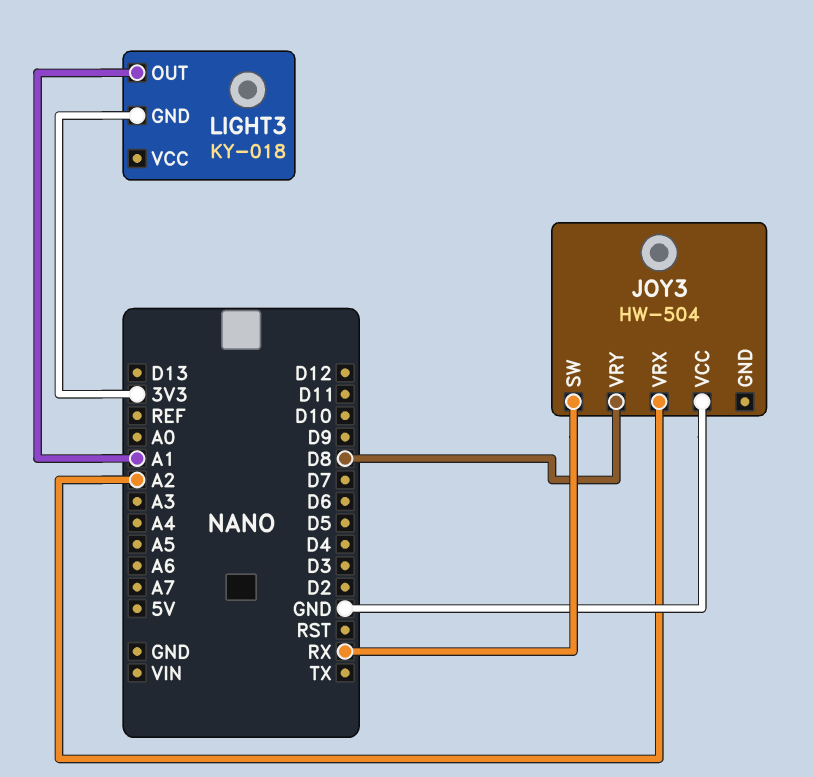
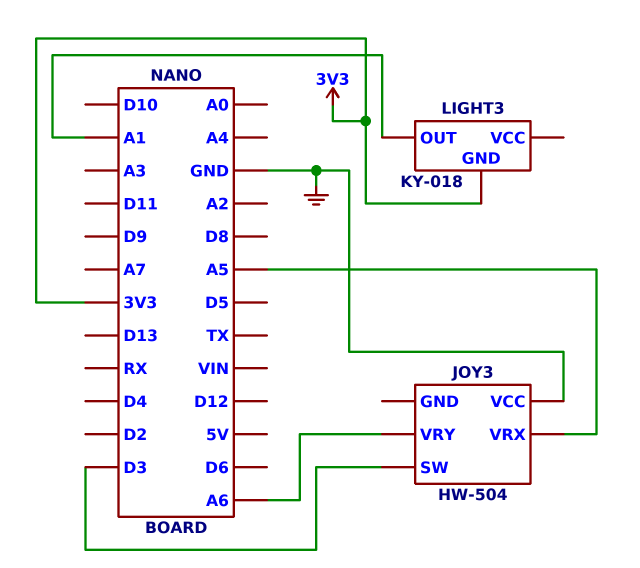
JOY3 pin SW: RX -> D3
JOY3 pin VRX: A2 -> A5
JOY3 pin VRY: D8 -> A6

